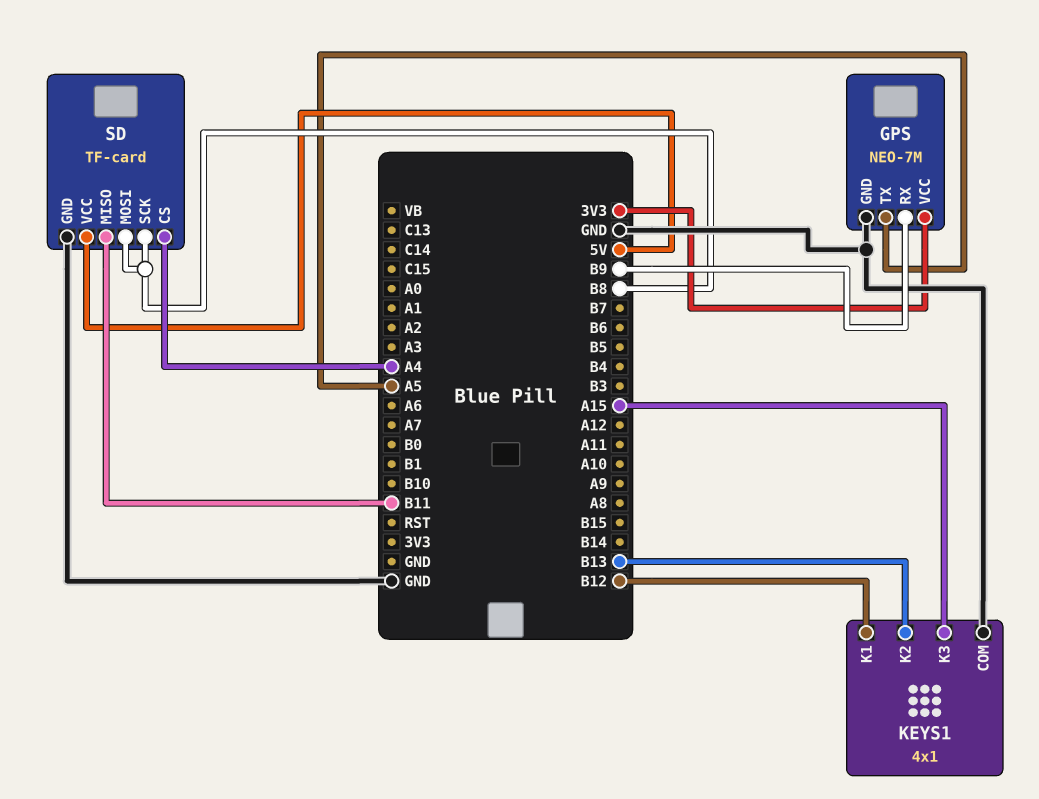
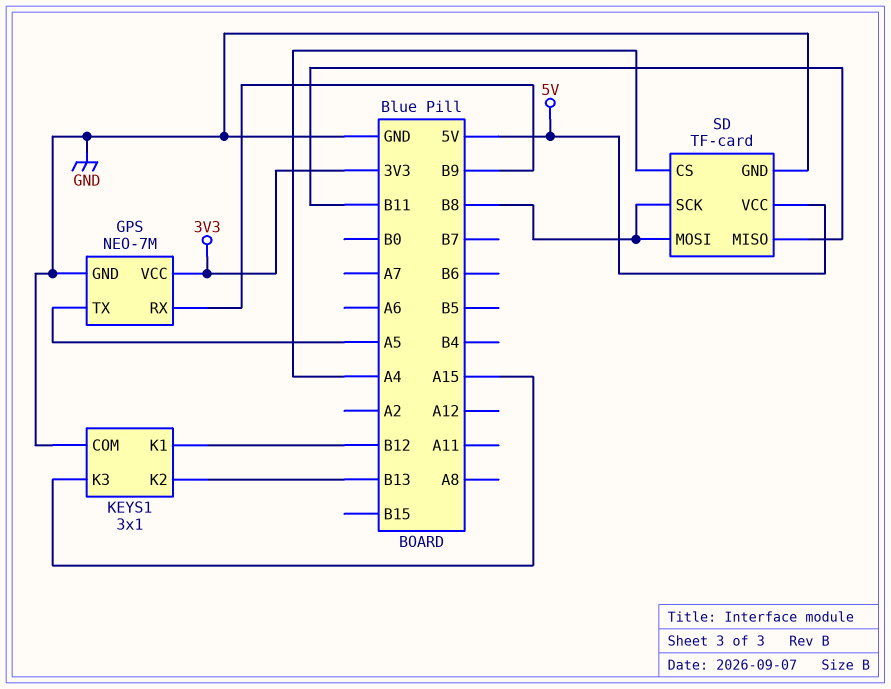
KEYS1: 4x1 -> 3x1

